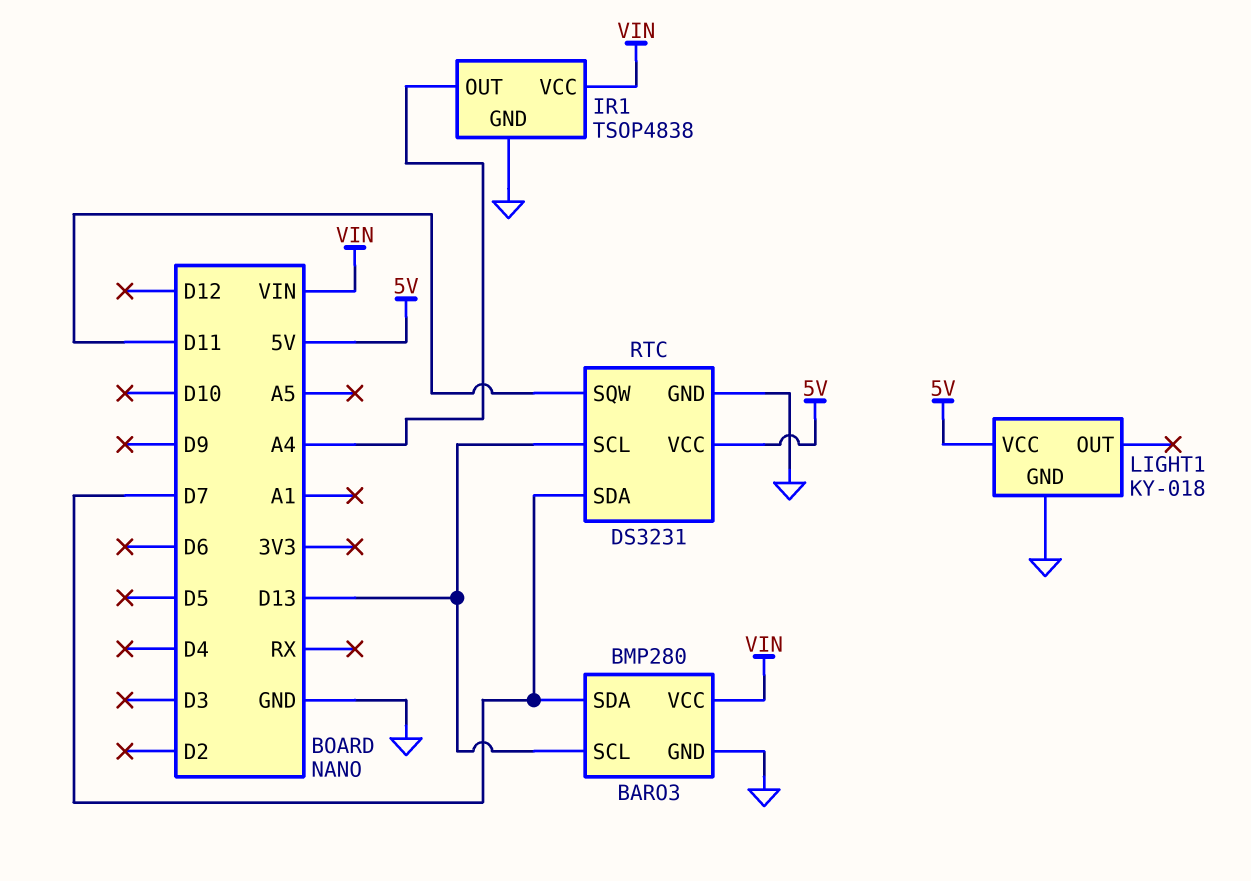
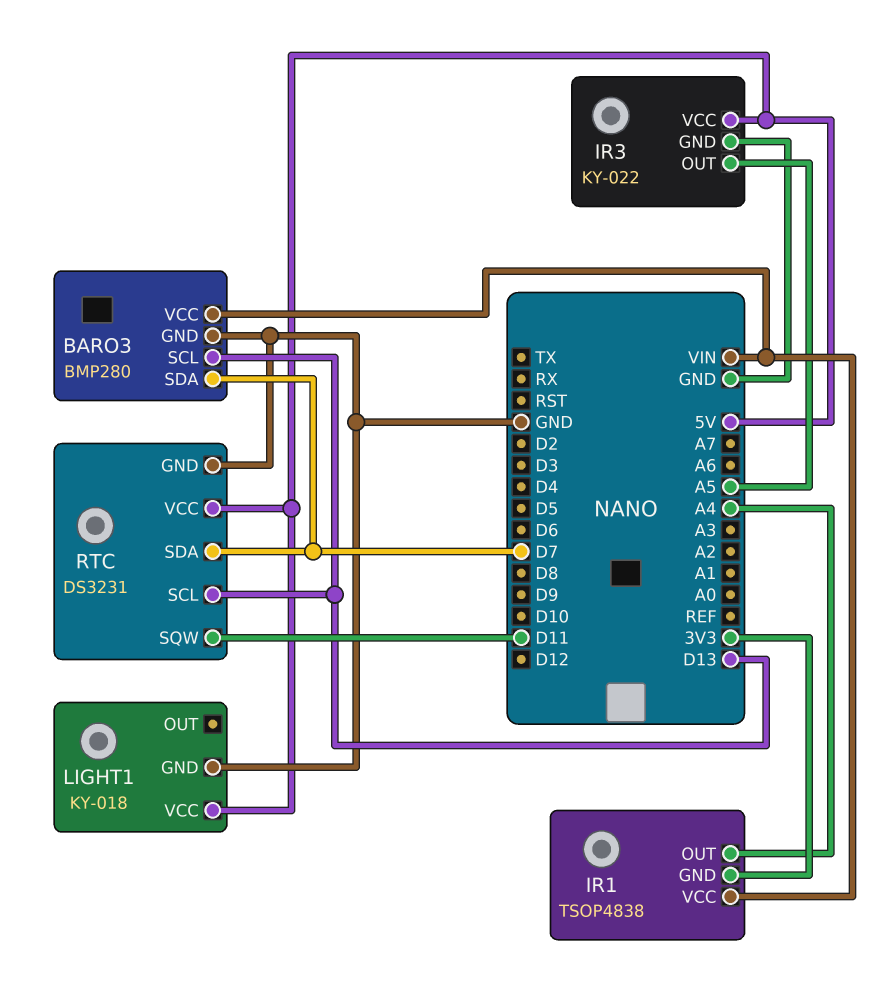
IR1 pin GND: GND -> 3V3
IR3: none -> KY-022
IR3 pin GND: none -> GND
IR3 pin OUT: none -> A5
IR3 pin VCC: none -> 5V

